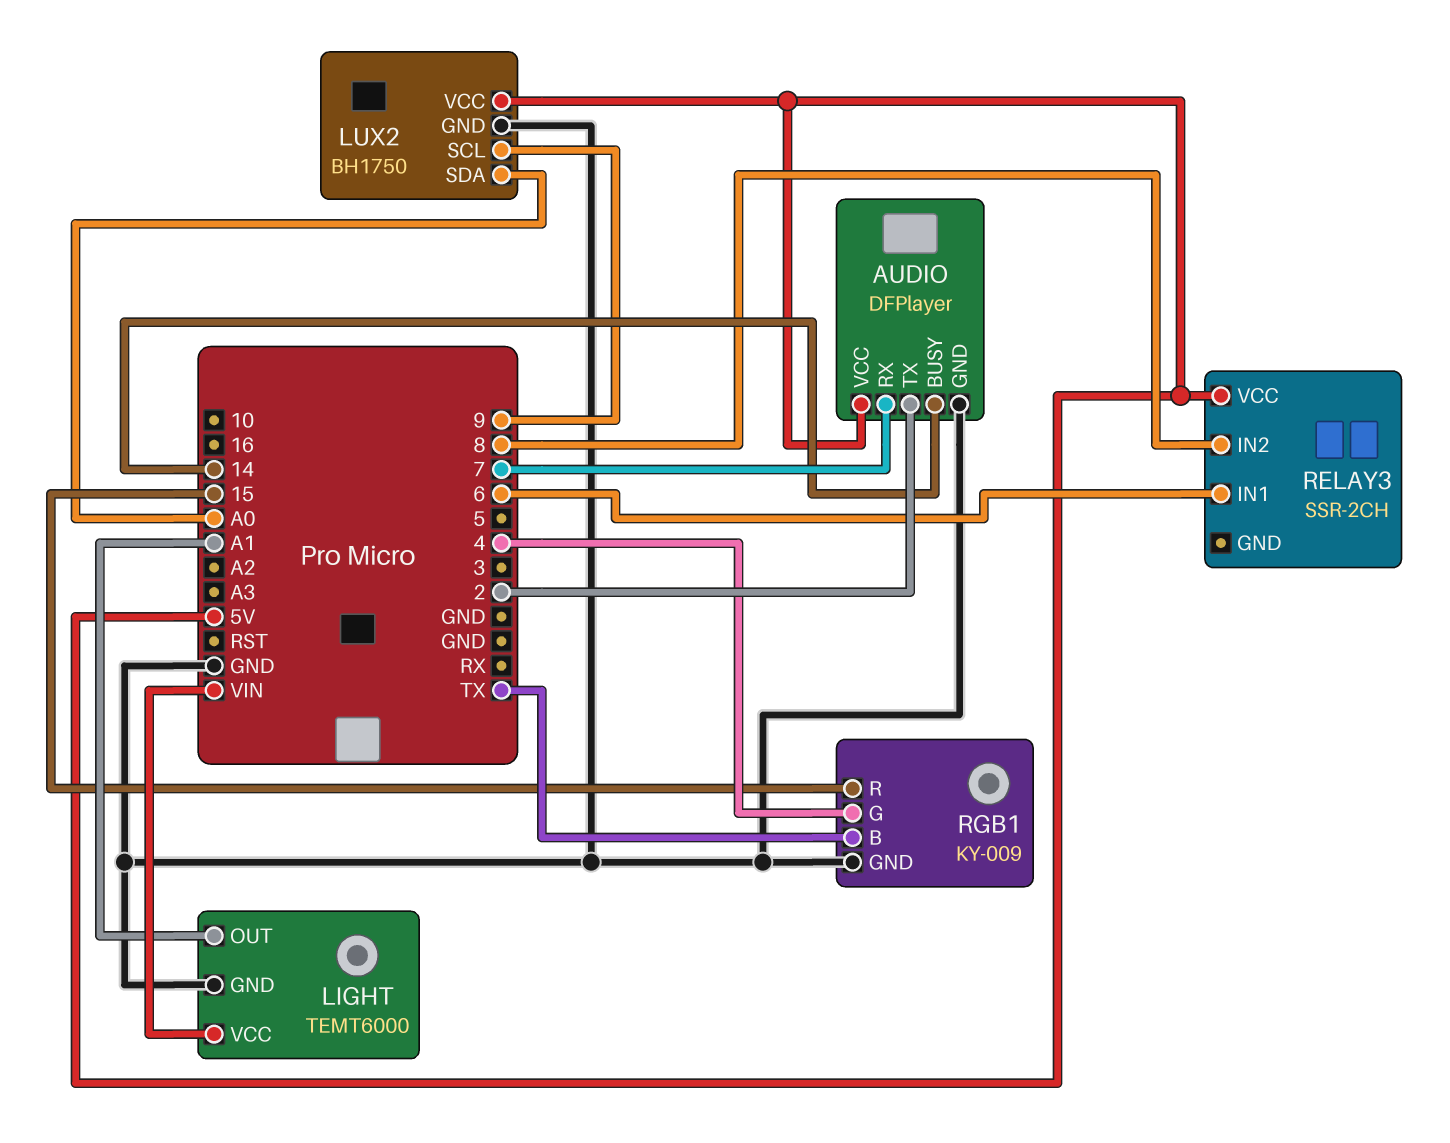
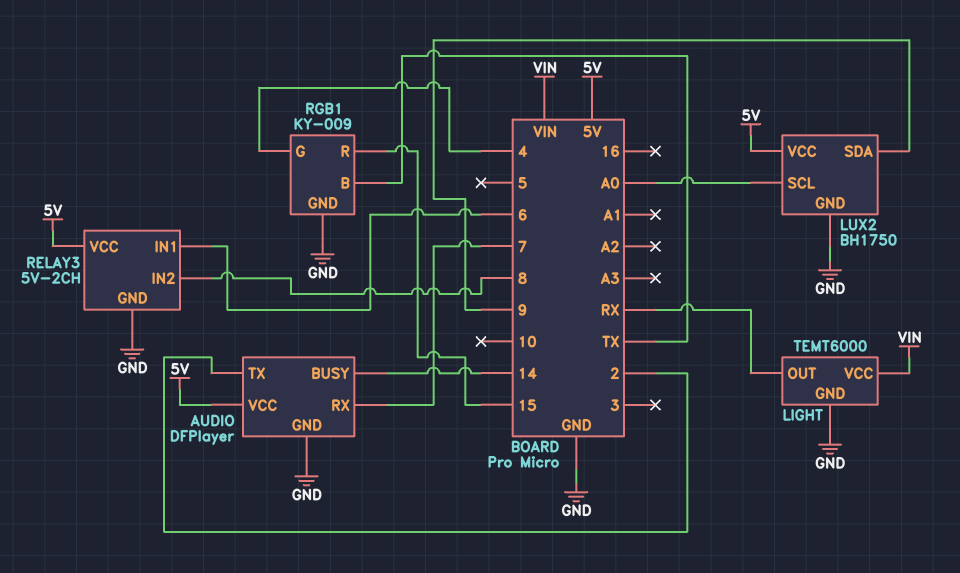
LIGHT pin OUT: A1 -> RX
LUX2 pin SCL: 9 -> A0
LUX2 pin SDA: A0 -> 9
RELAY3: SSR-2CH -> 5V-2CH
RELAY3 pin GND: none -> GND

